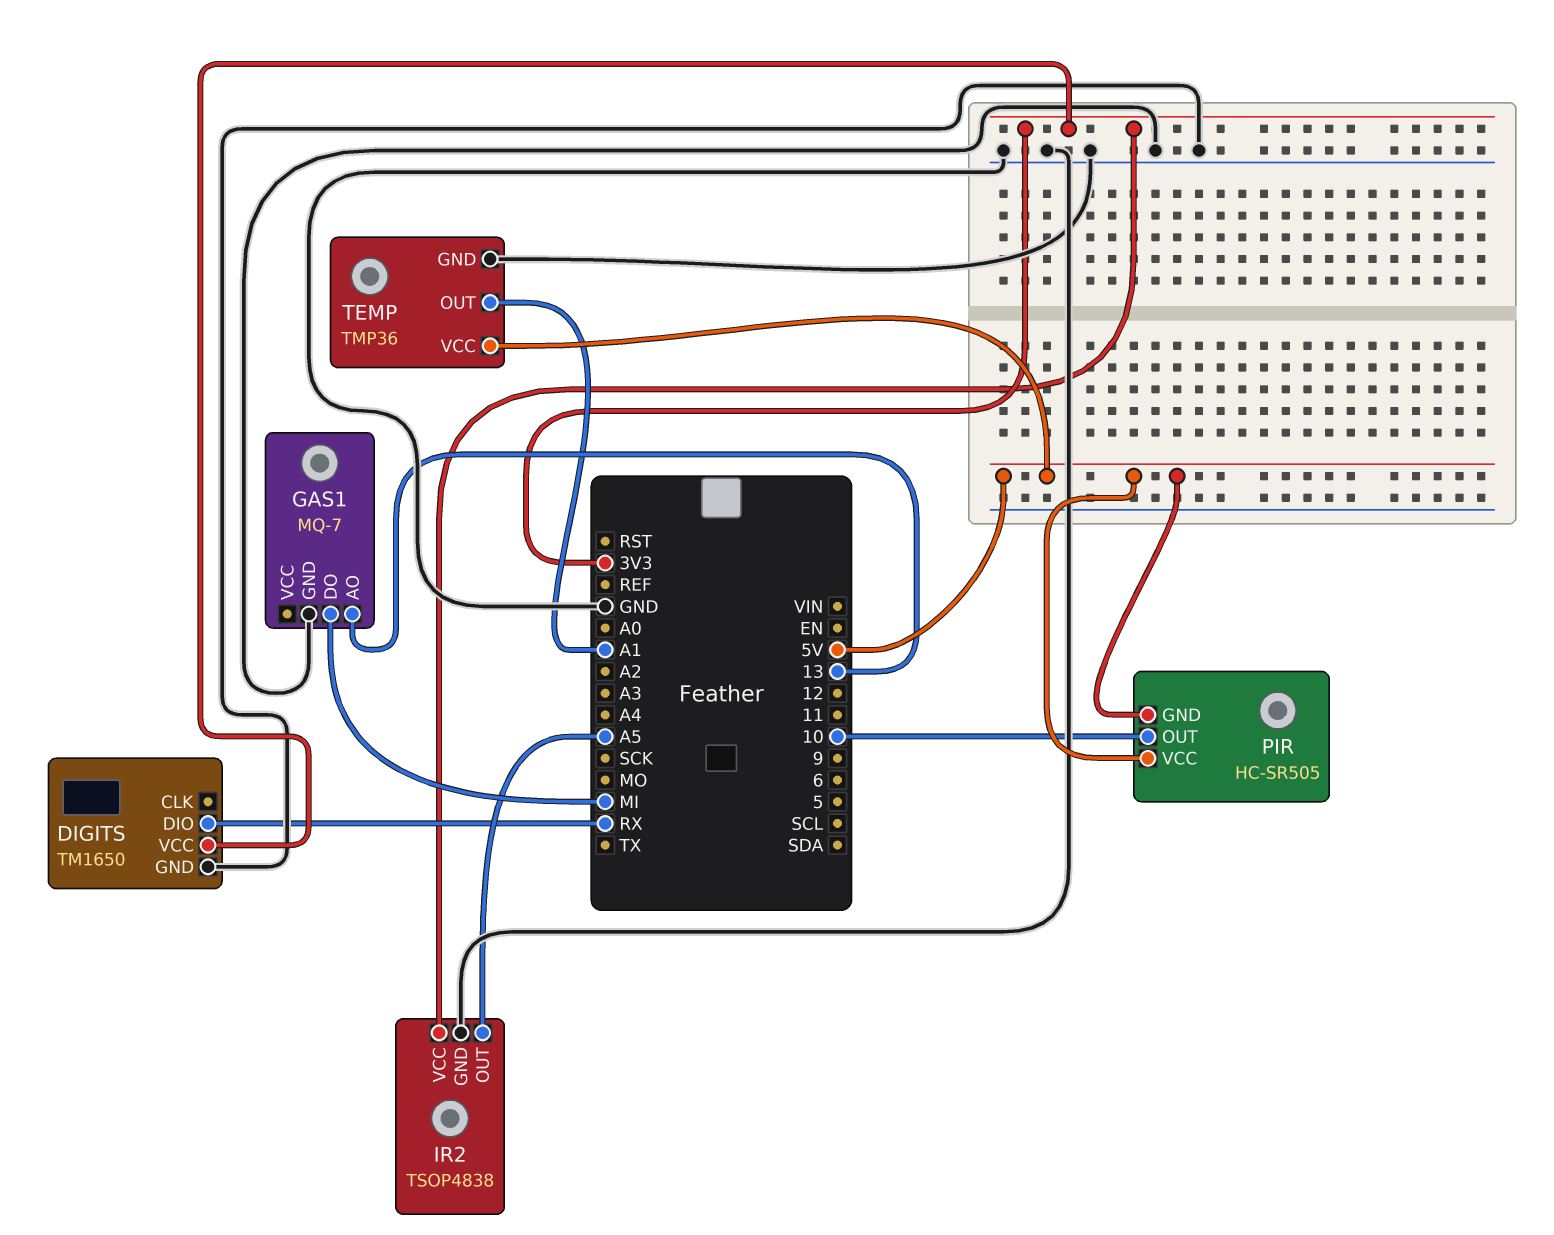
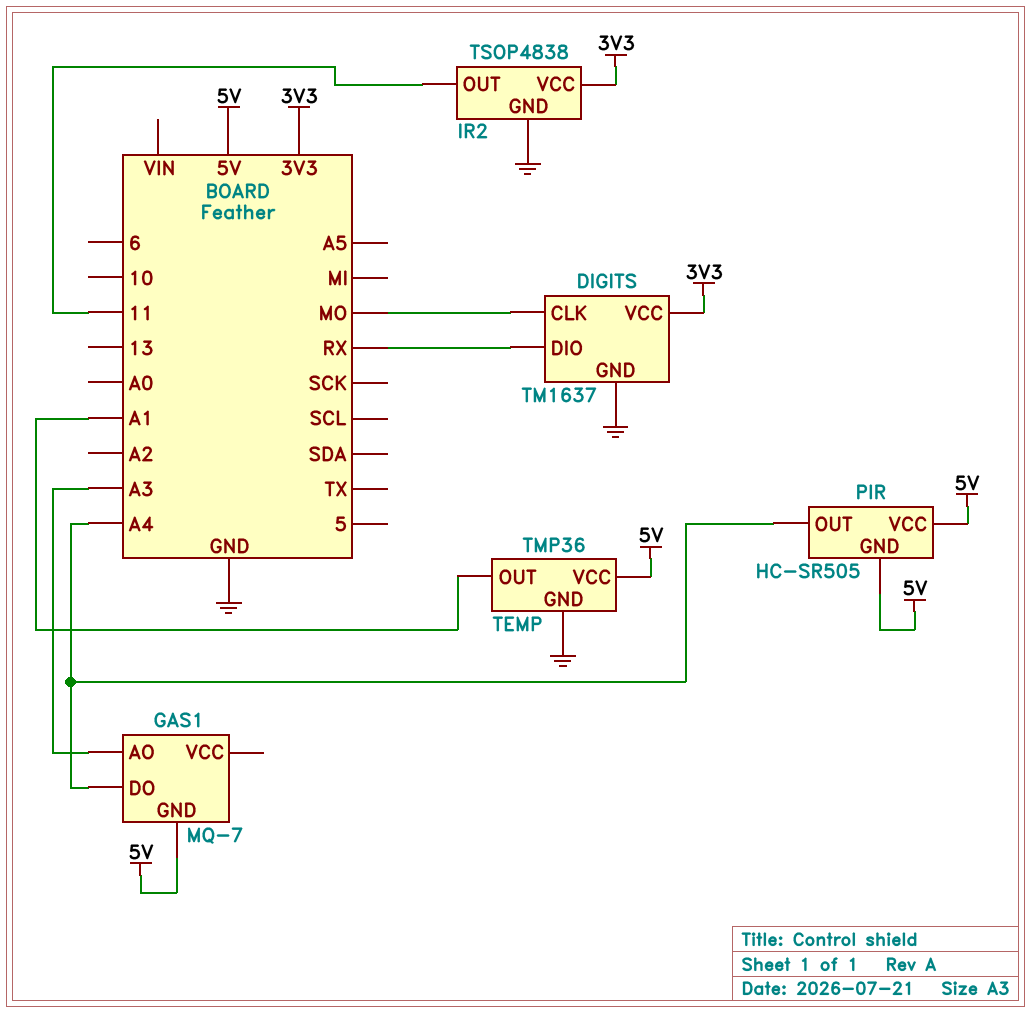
DIGITS: TM1650 -> TM1637
DIGITS pin CLK: none -> MO
GAS1 pin AO: 13 -> A3
GAS1 pin DO: MI -> A4
GAS1 pin GND: GND -> 5V
IR2 pin OUT: A5 -> 11
PIR pin OUT: 10 -> A4

